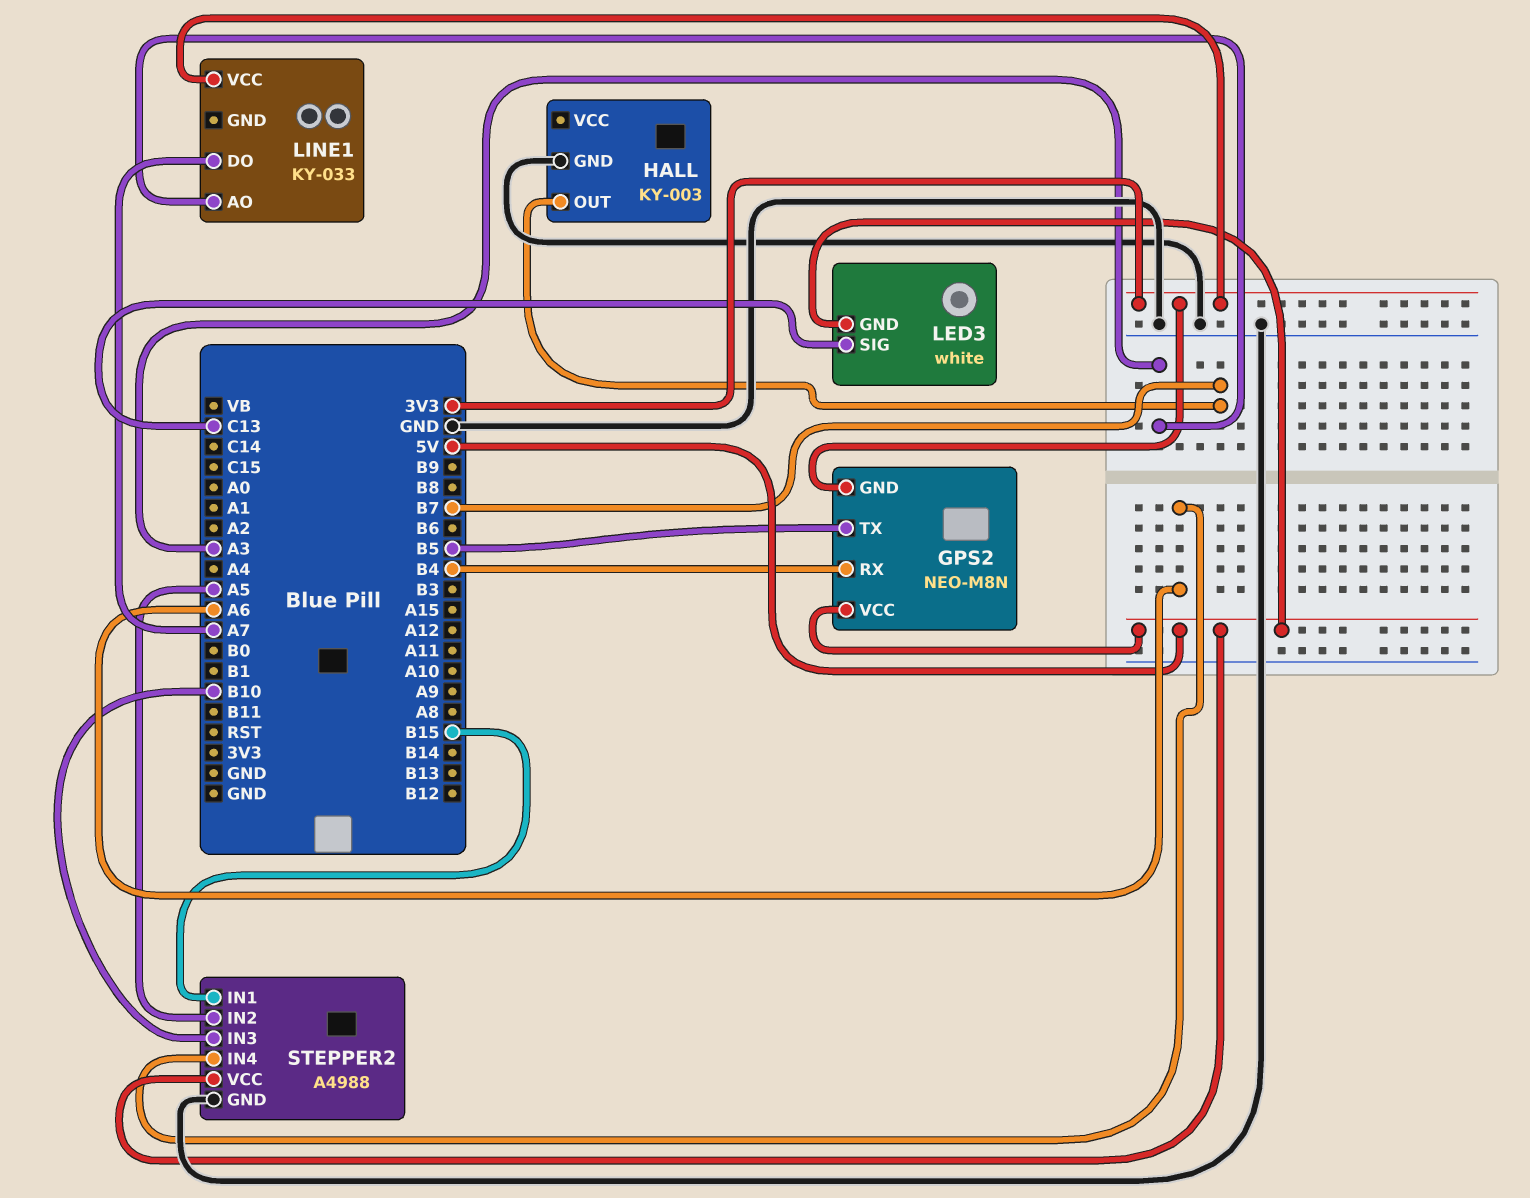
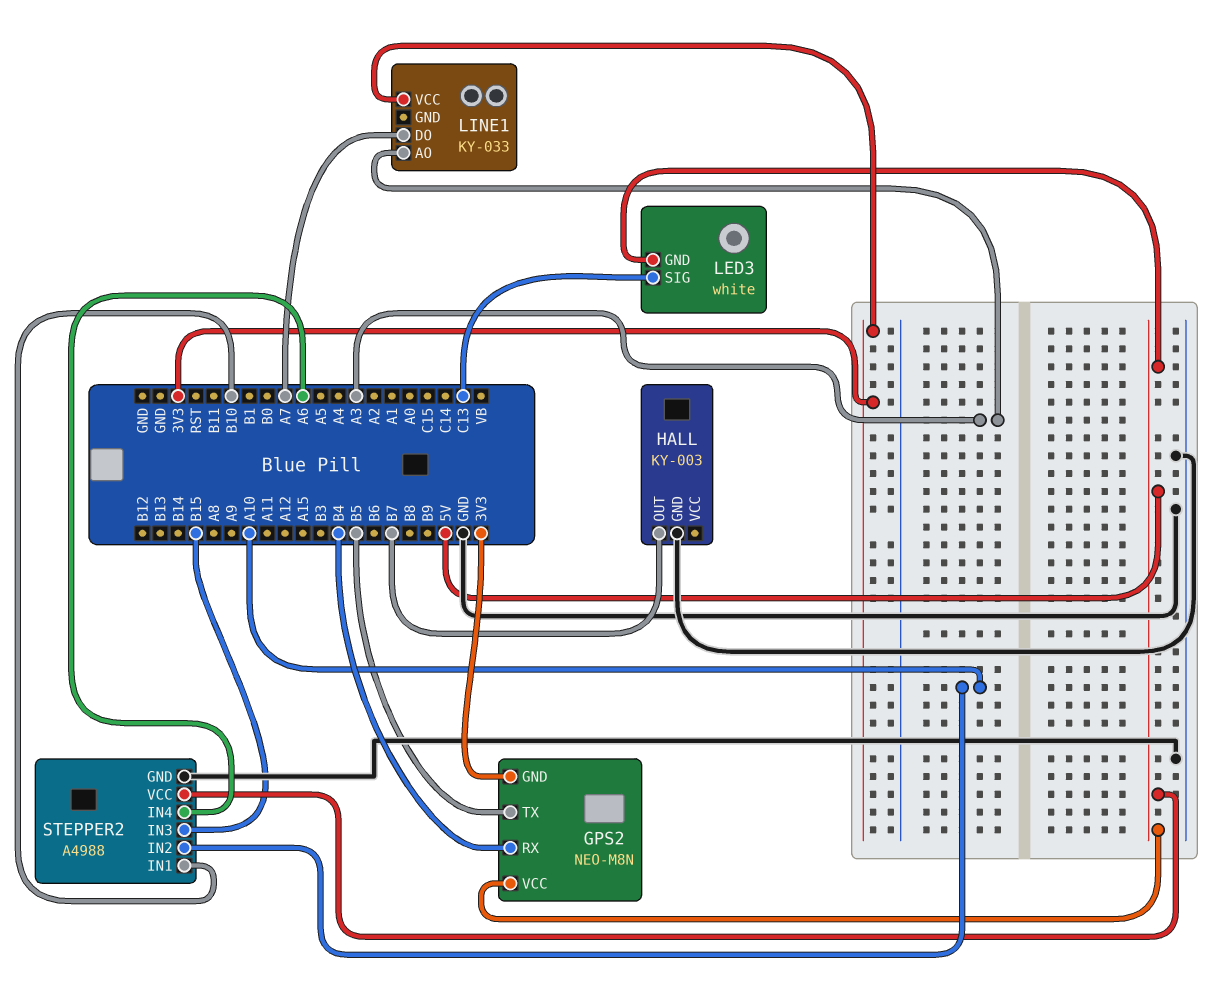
STEPPER2 pin IN1: B15 -> B10
STEPPER2 pin IN2: A5 -> A10
STEPPER2 pin IN3: B10 -> B15

